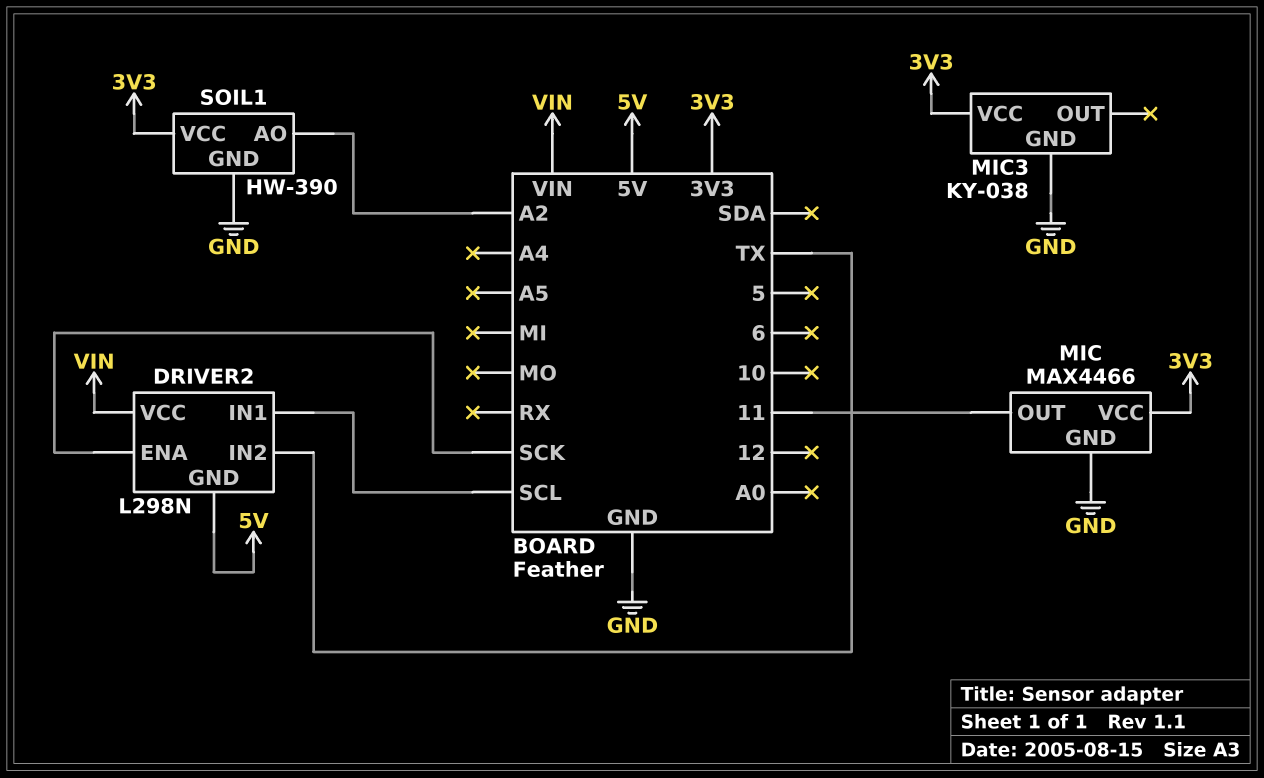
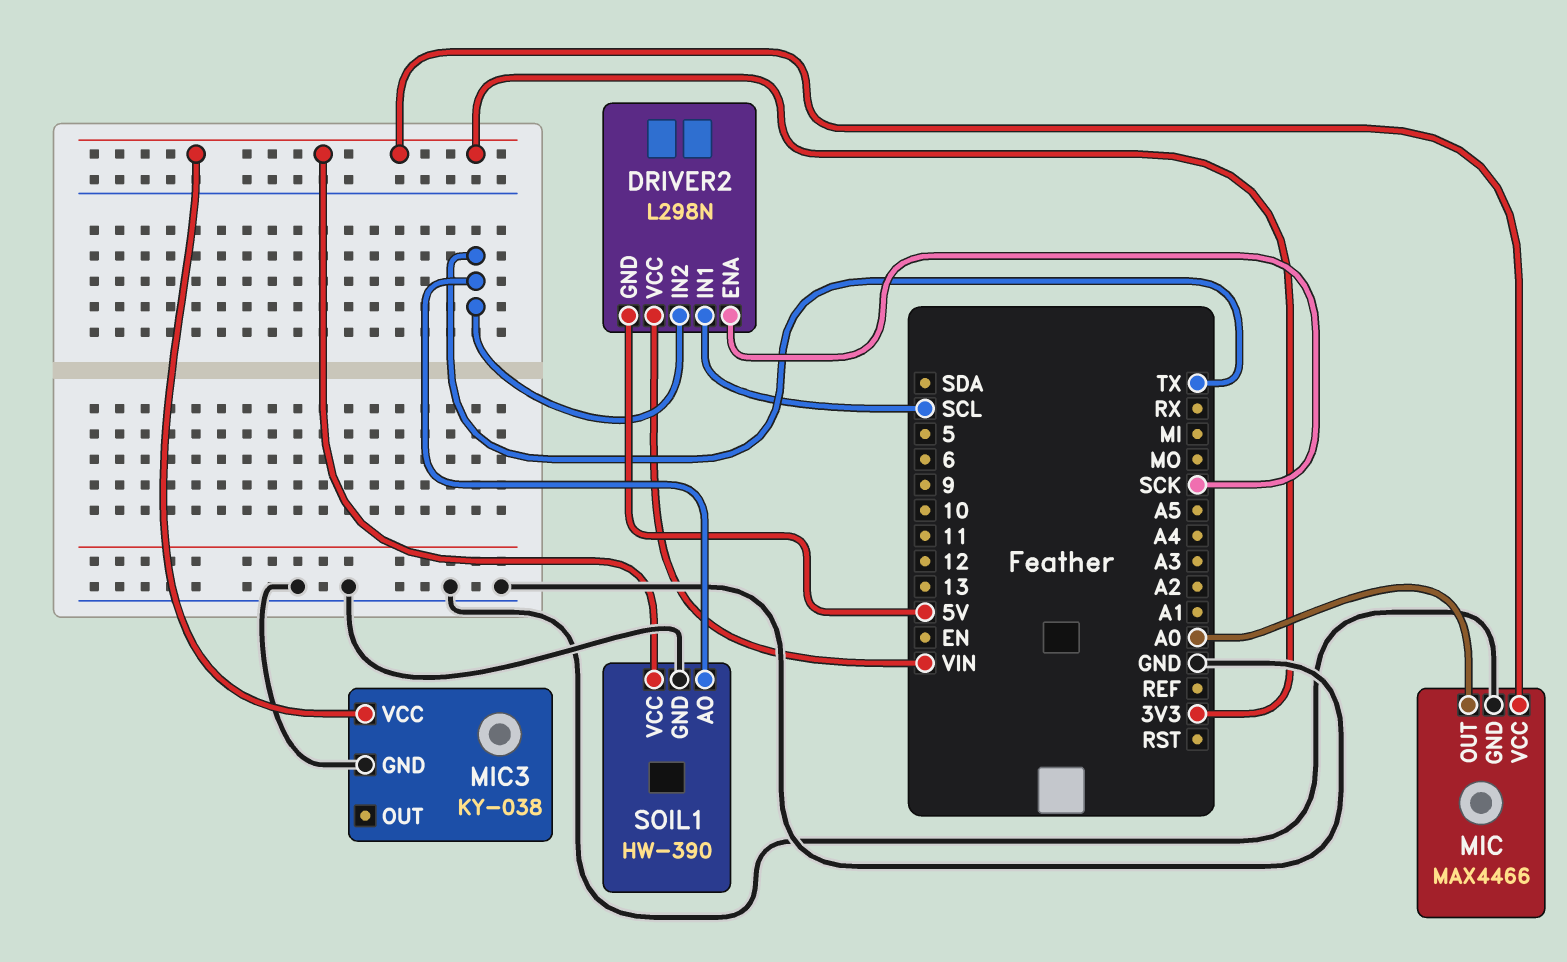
MIC pin OUT: 11 -> A0
SOIL1 pin AO: A2 -> TX

